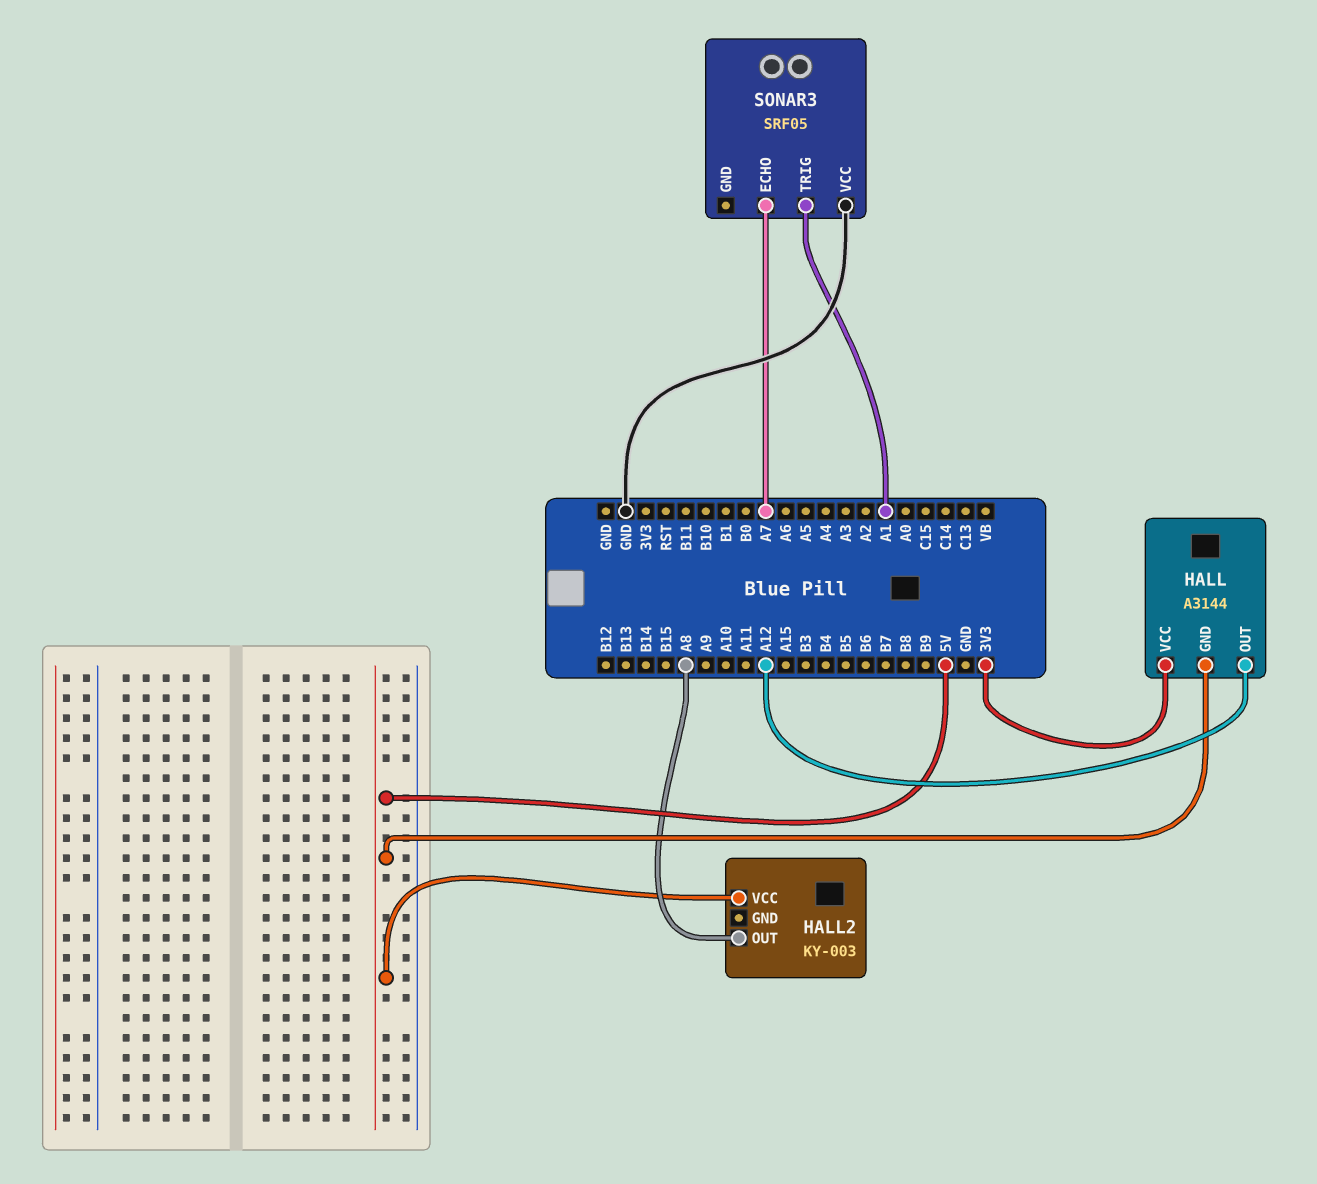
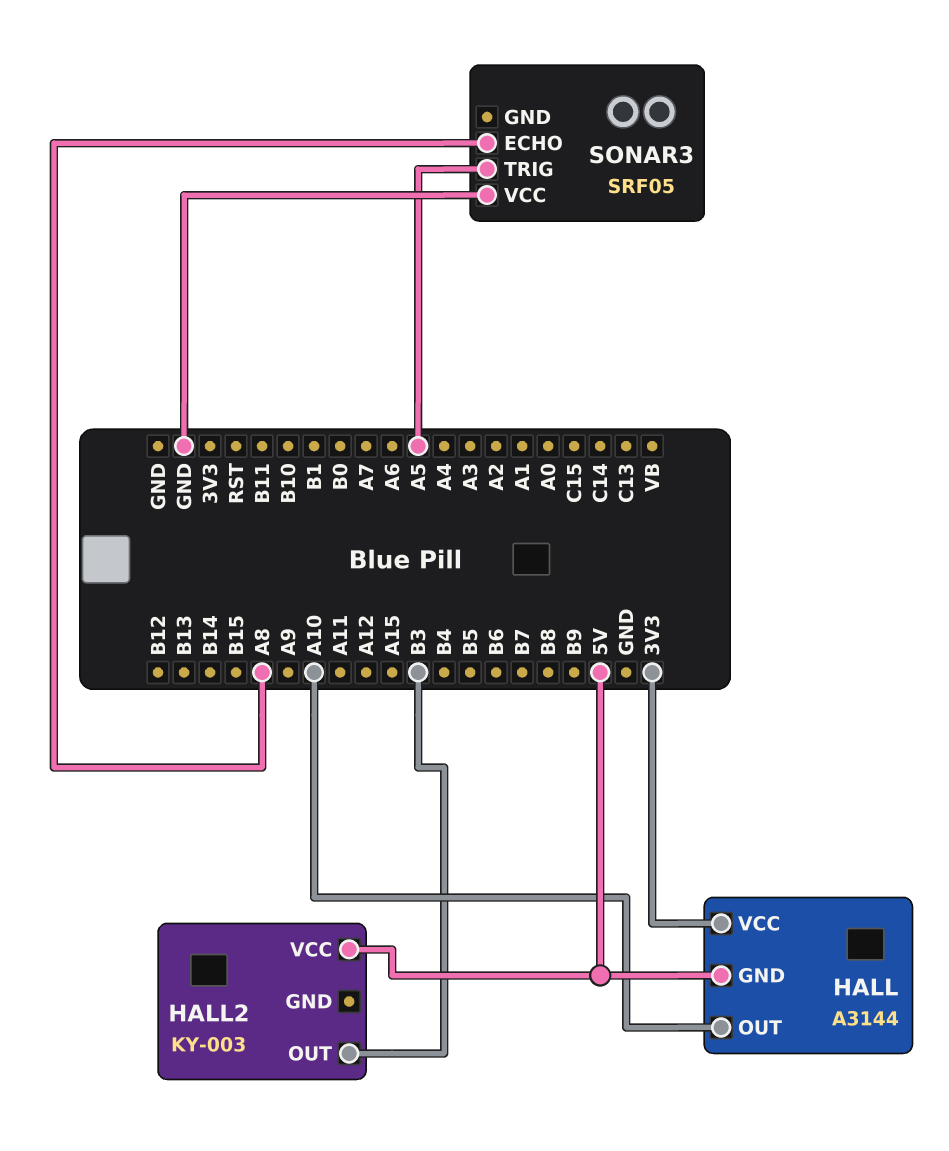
HALL pin OUT: A12 -> A10
HALL2 pin OUT: A8 -> B3
SONAR3 pin ECHO: A7 -> A8
SONAR3 pin TRIG: A1 -> A5

